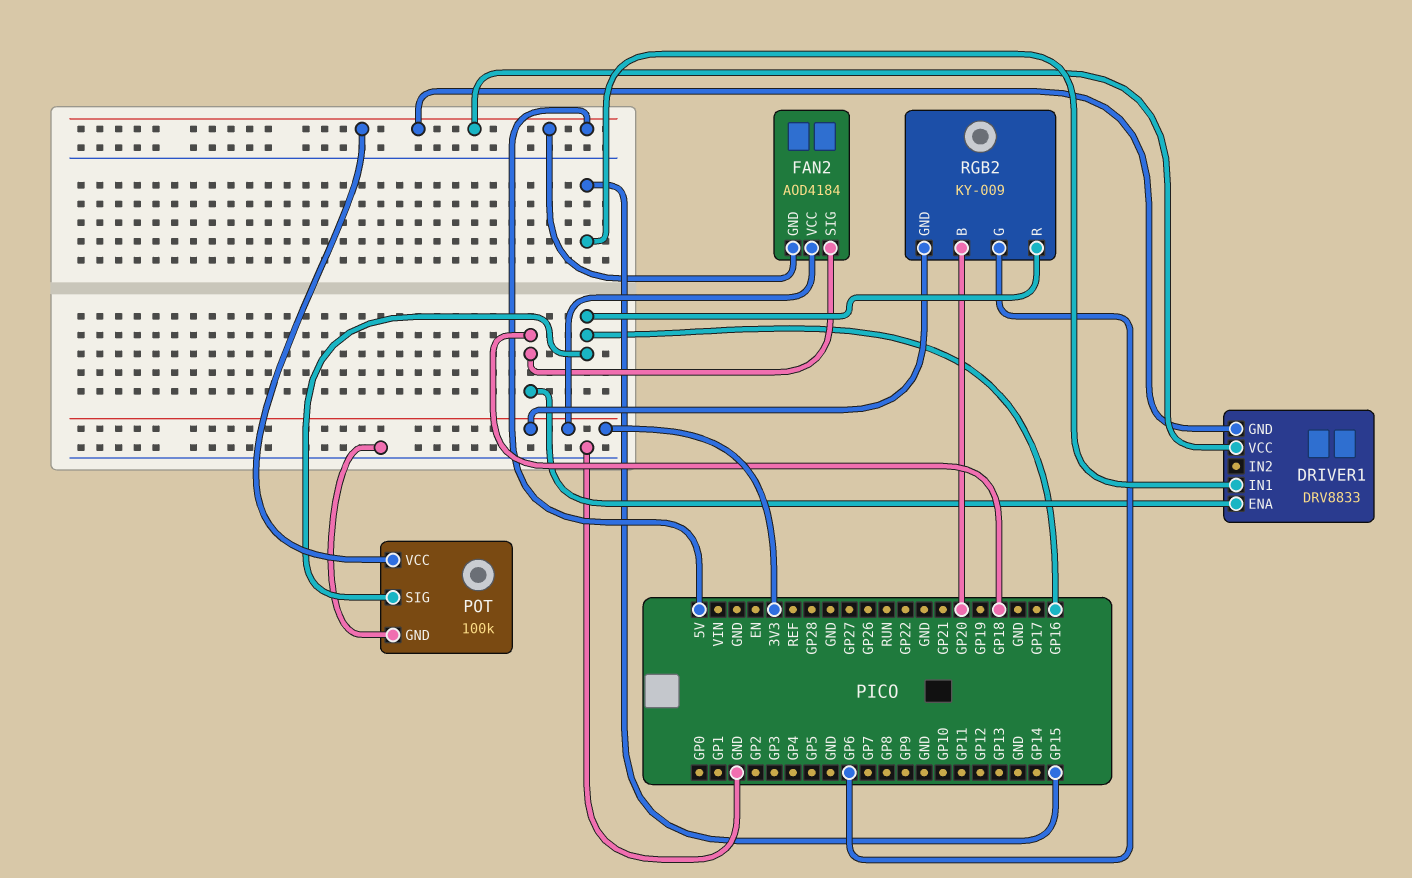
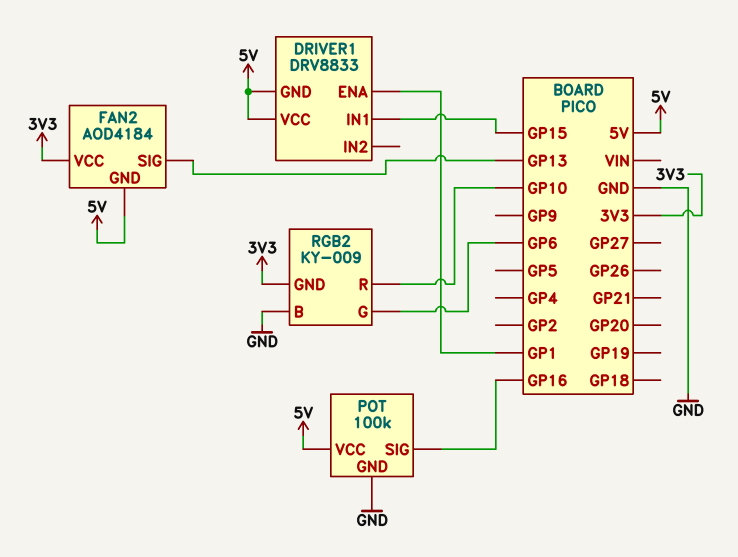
DRIVER1 pin ENA: GP18 -> GP1
FAN2 pin SIG: GP18 -> GP13
RGB2 pin B: GP20 -> GND
RGB2 pin R: GP16 -> GP10

